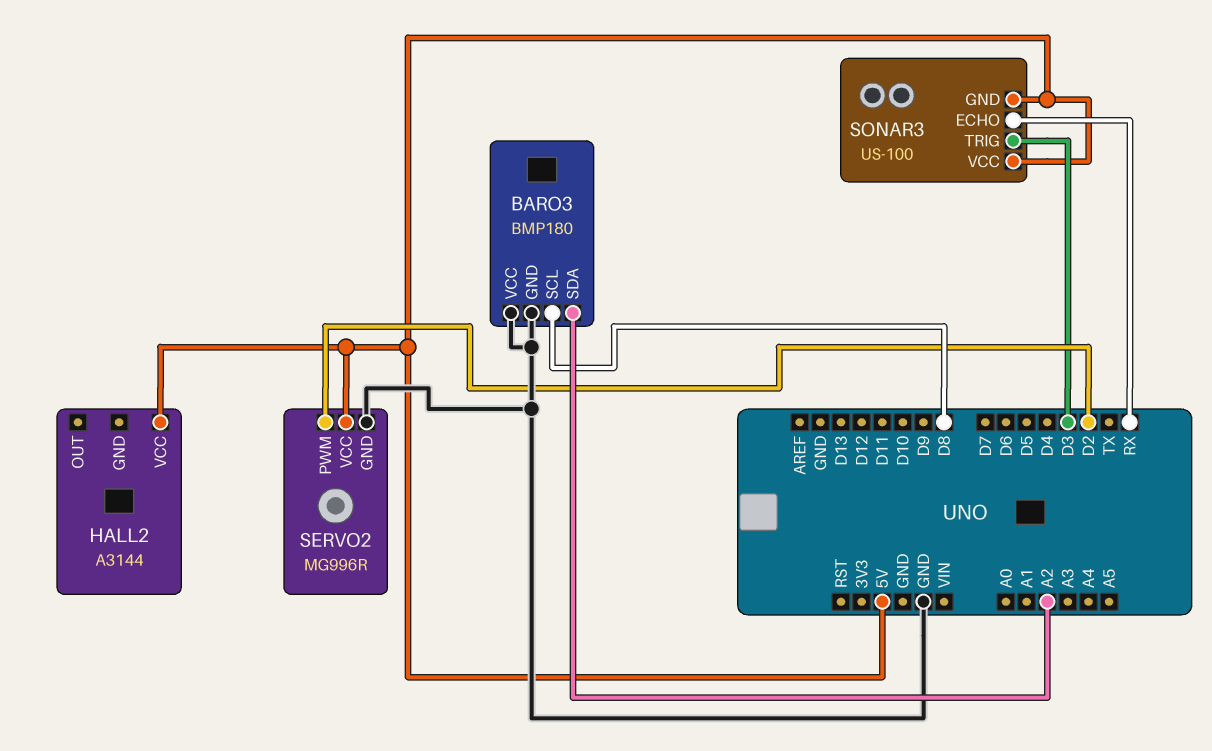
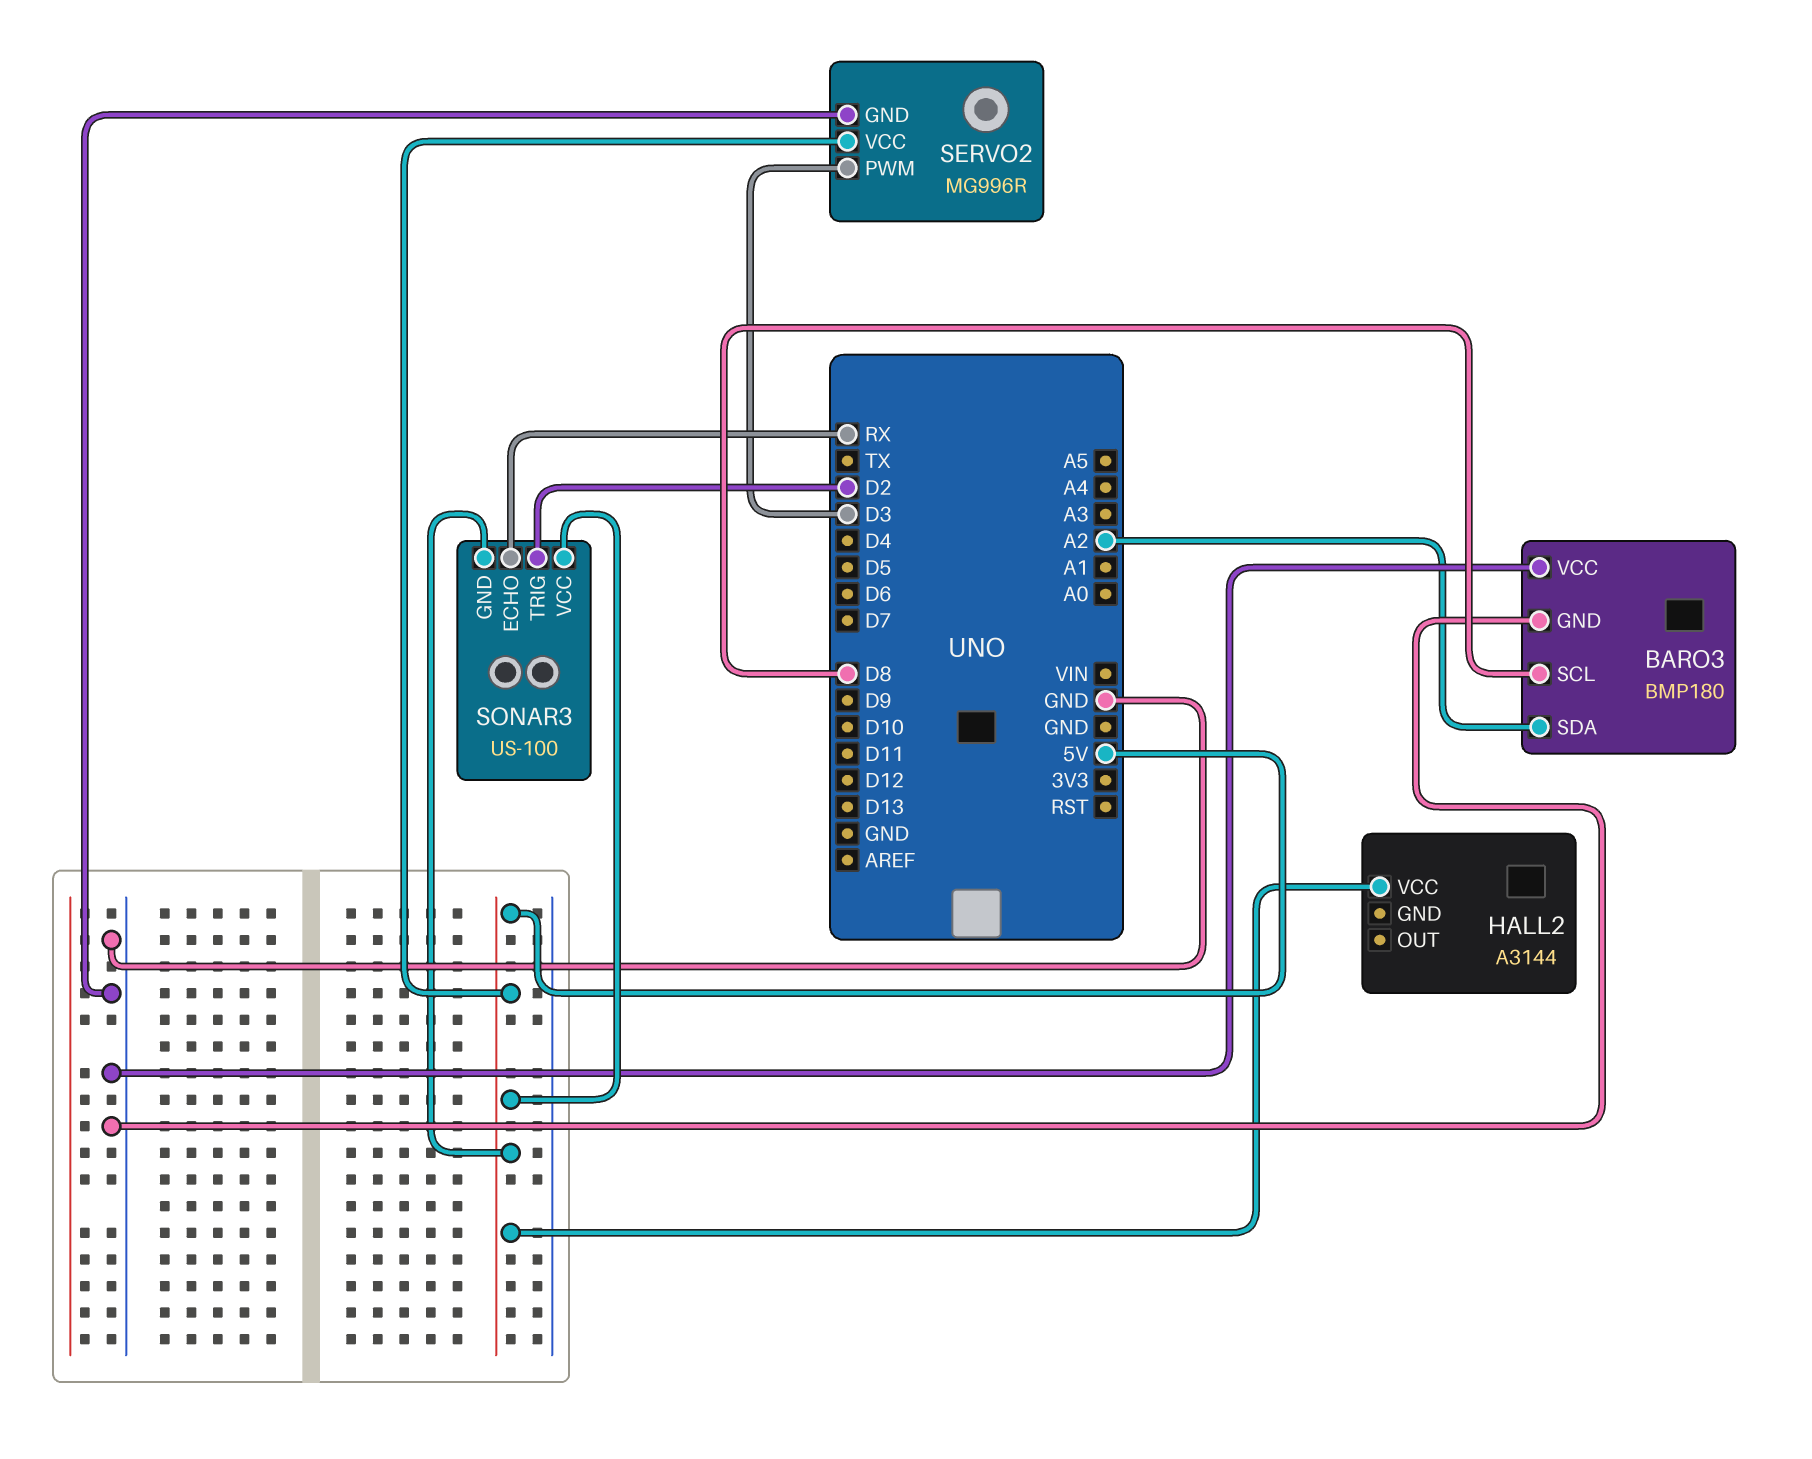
SERVO2 pin PWM: D2 -> D3
SONAR3 pin TRIG: D3 -> D2

